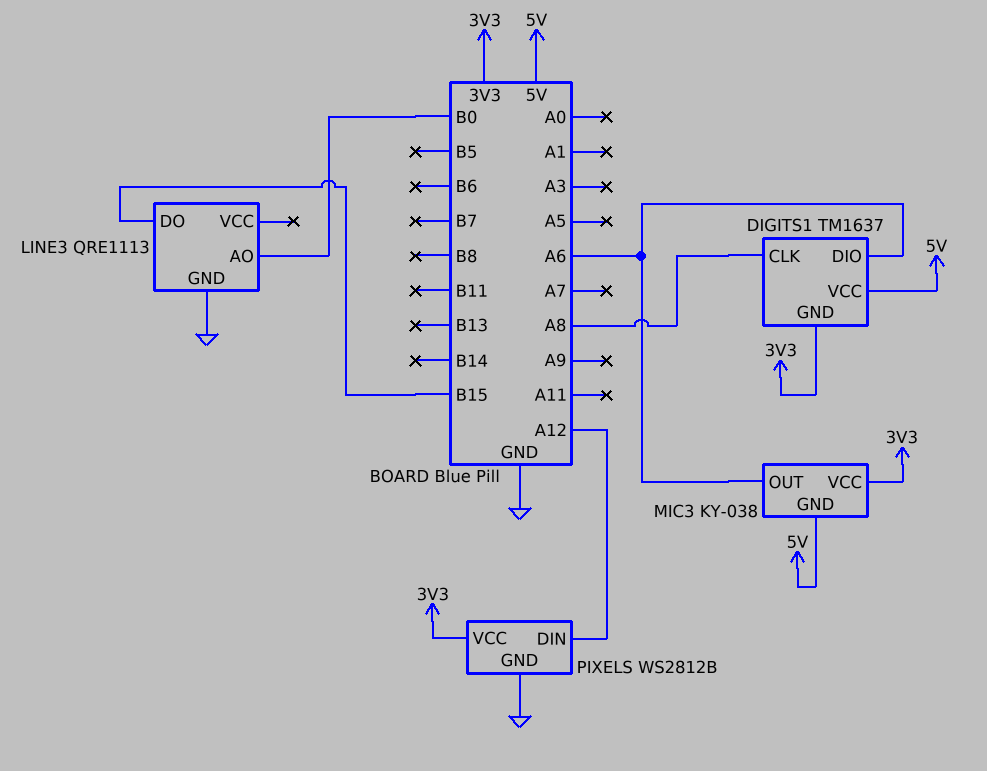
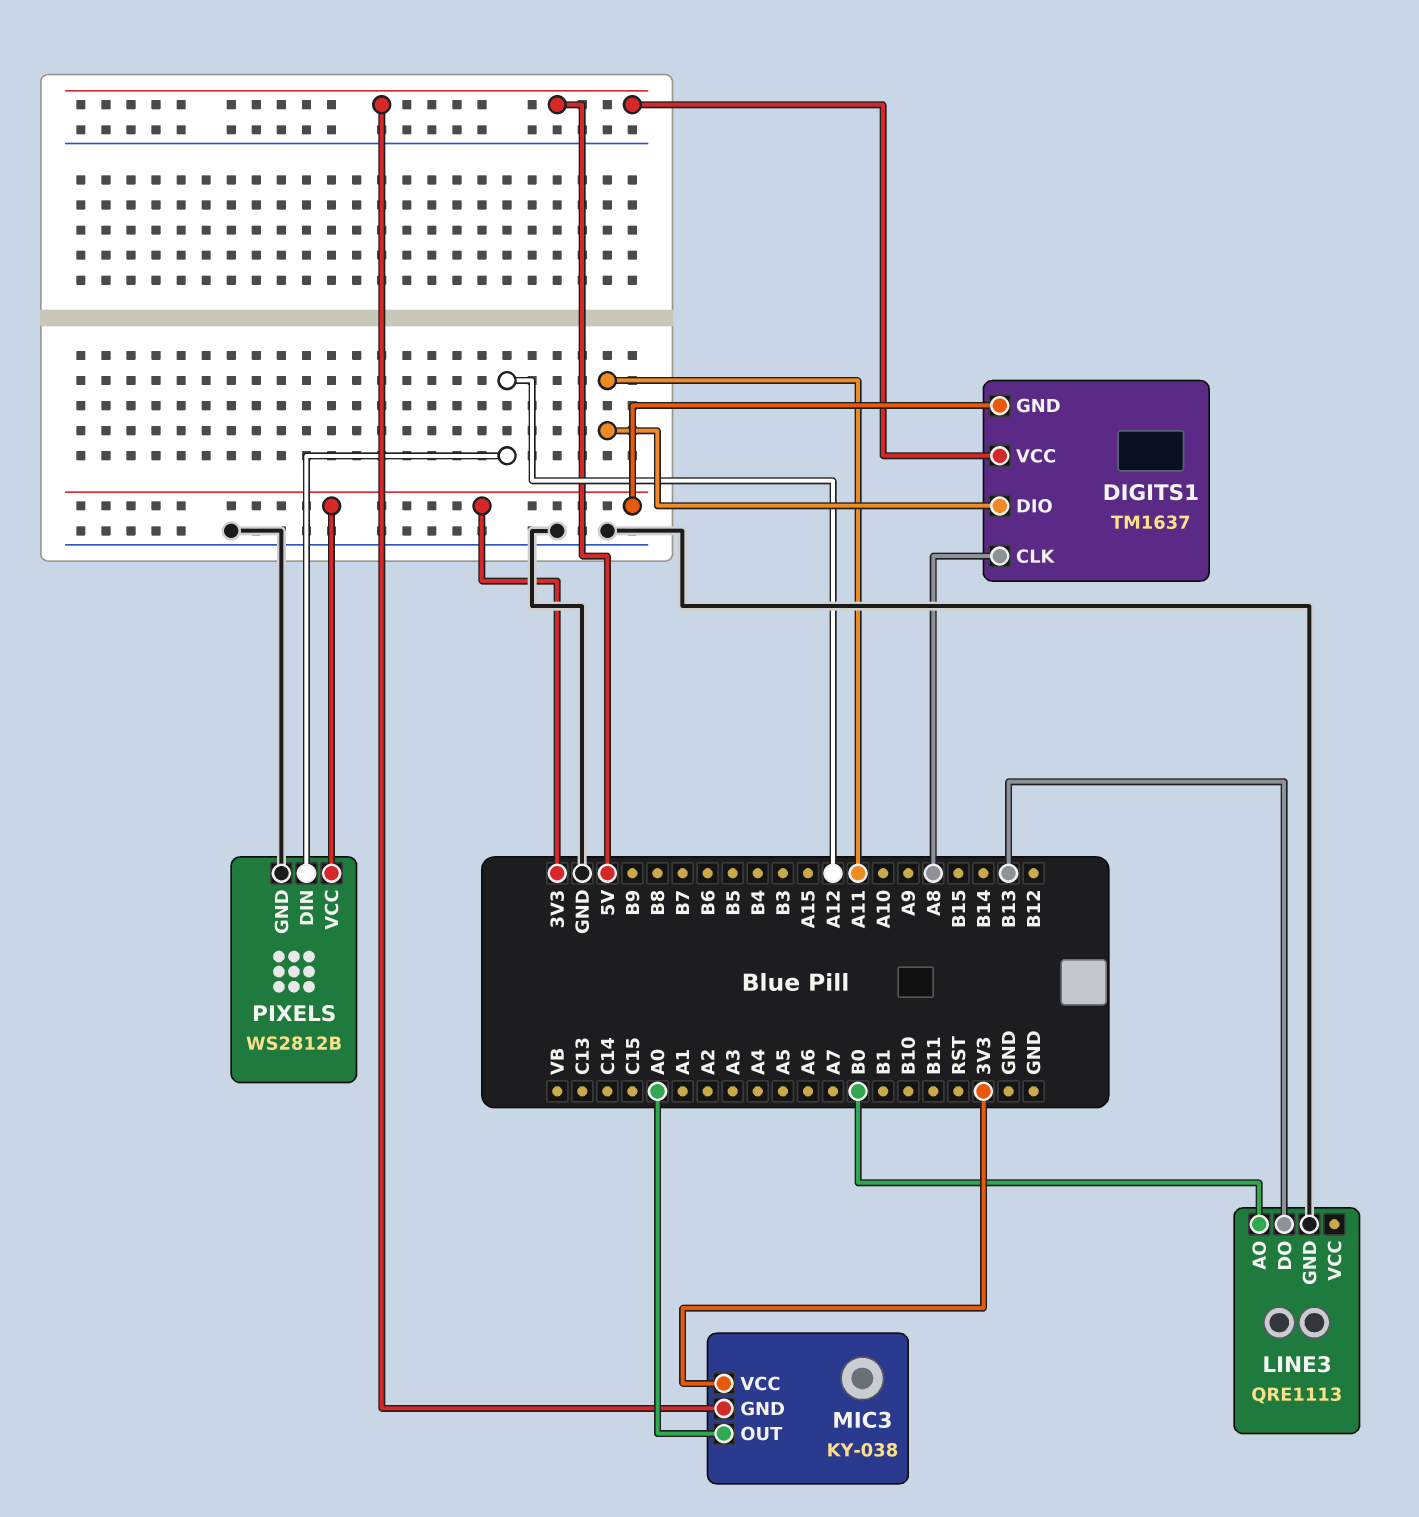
DIGITS1 pin DIO: A6 -> A11
LINE3 pin DO: B15 -> B13
MIC3 pin OUT: A6 -> A0

